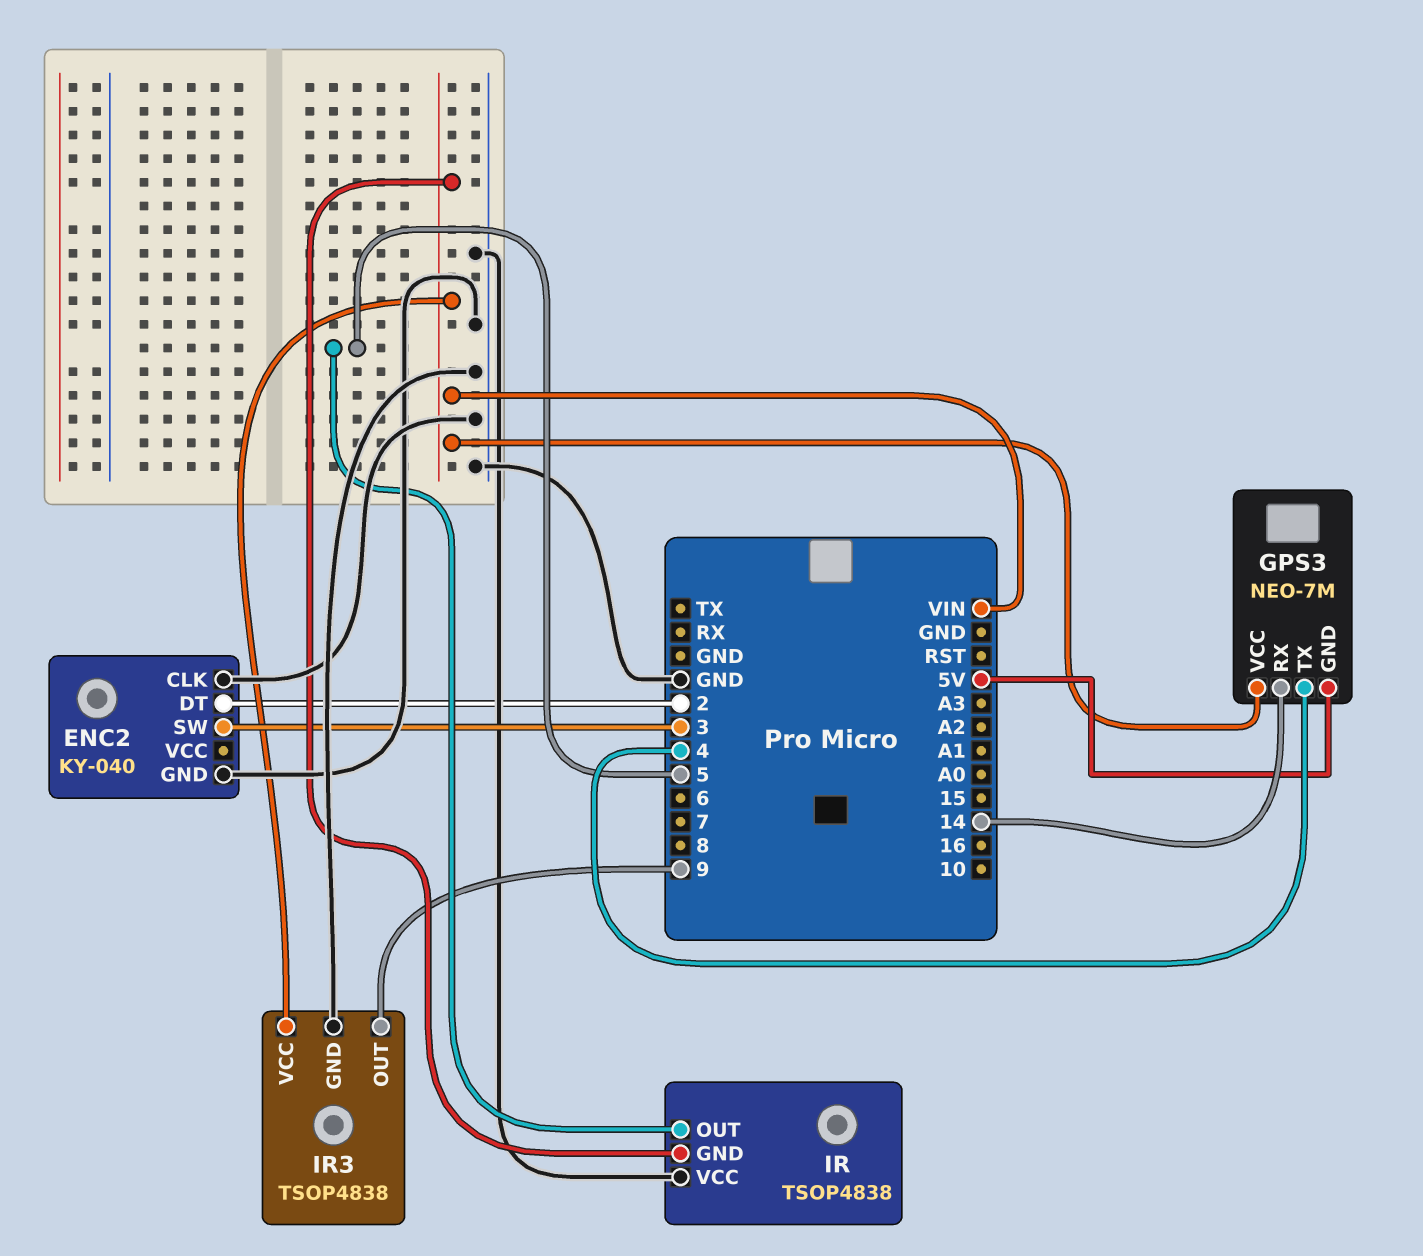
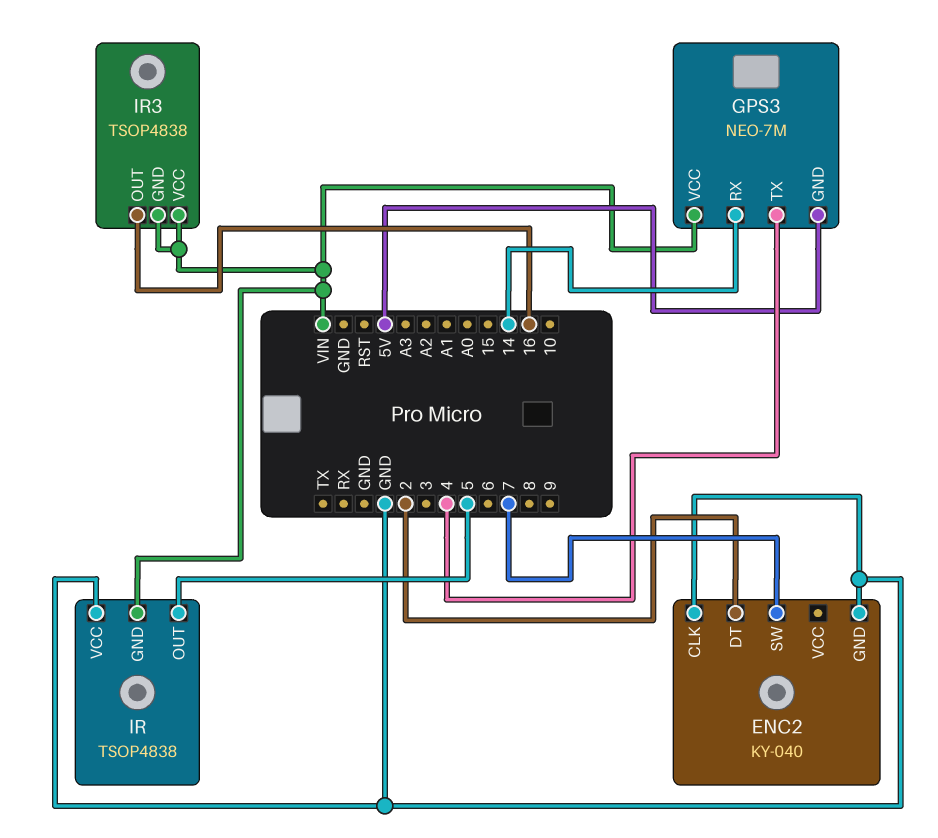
ENC2 pin SW: 3 -> 7
IR3 pin GND: GND -> VIN
IR3 pin OUT: 9 -> 16

